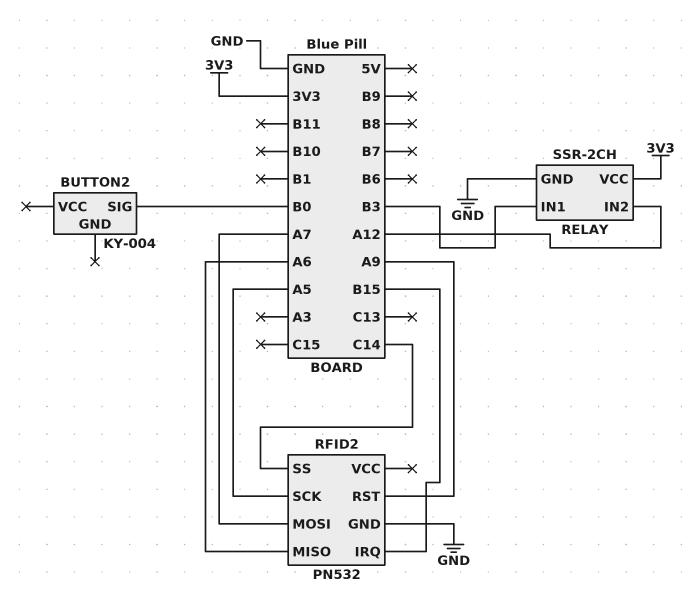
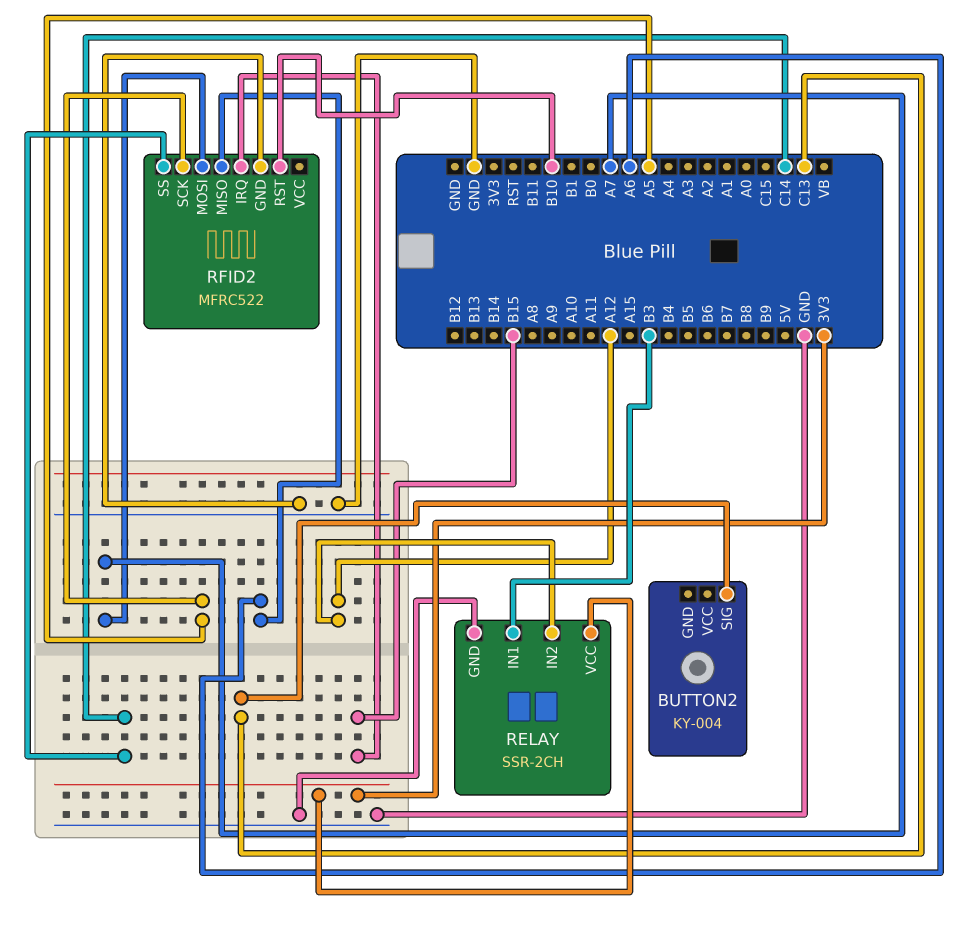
BUTTON2 pin SIG: B0 -> C13
RFID2: PN532 -> MFRC522
RFID2 pin RST: A9 -> B10

